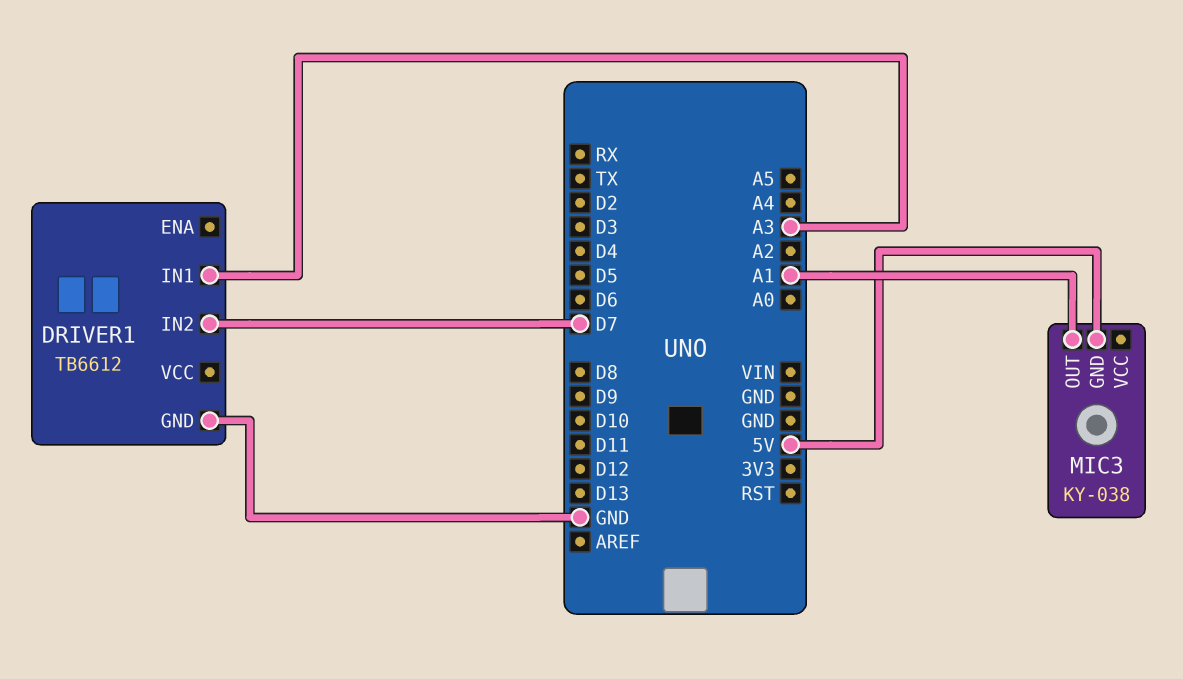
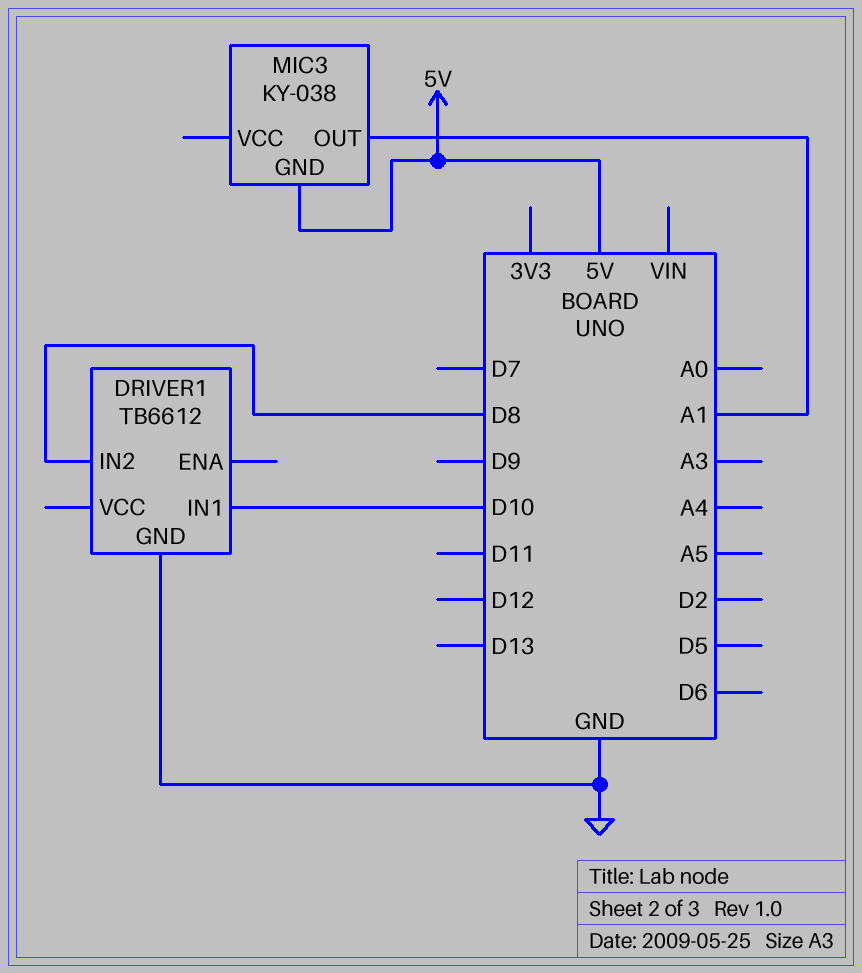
DRIVER1 pin IN1: A3 -> D10
DRIVER1 pin IN2: D7 -> D8

